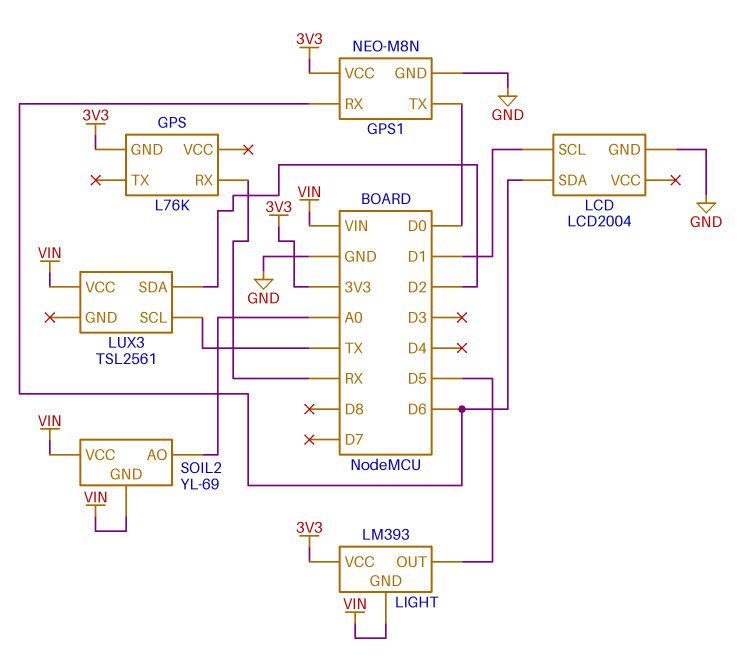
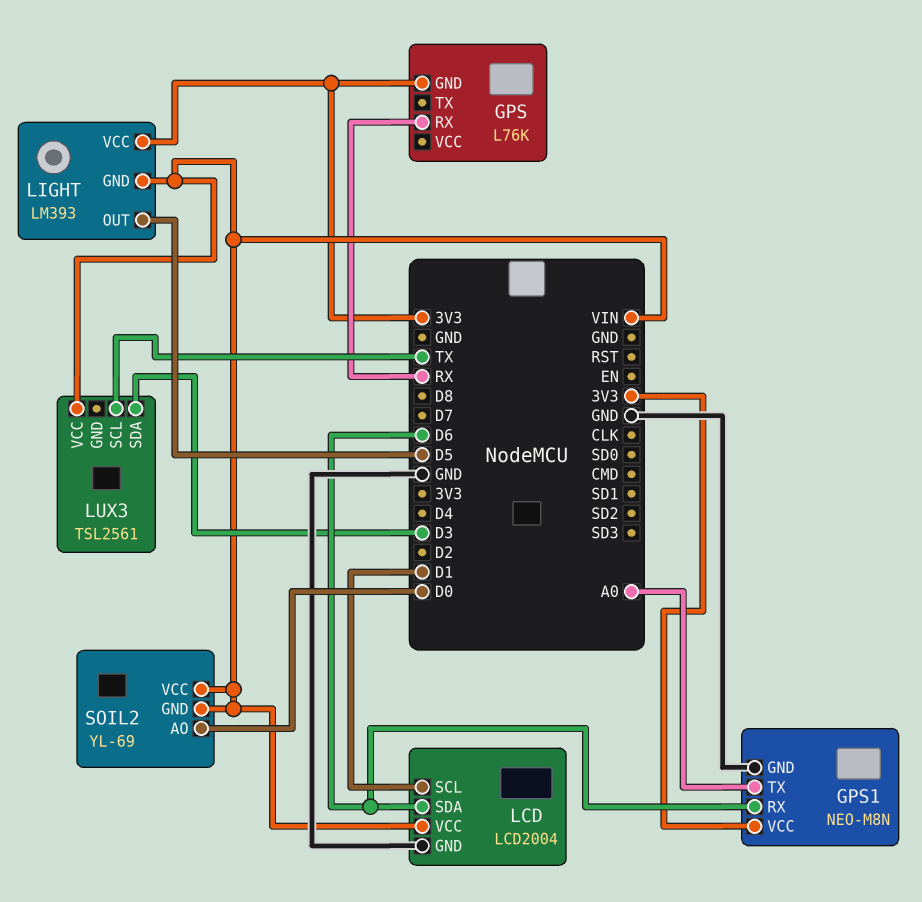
GPS1 pin TX: D0 -> A0
LCD pin VCC: none -> VIN
LUX3 pin SDA: D2 -> D3
SOIL2 pin AO: A0 -> D0

